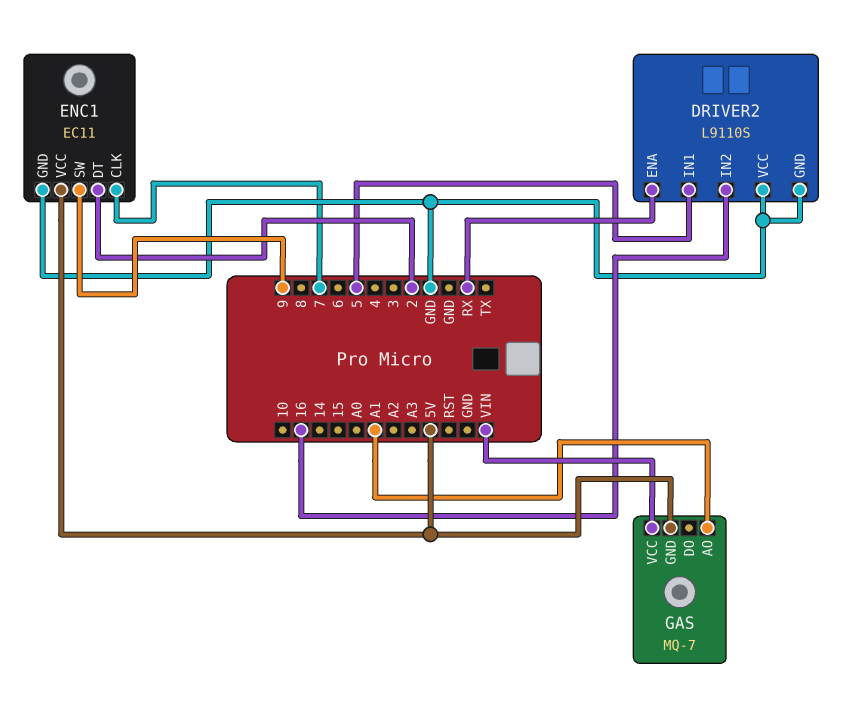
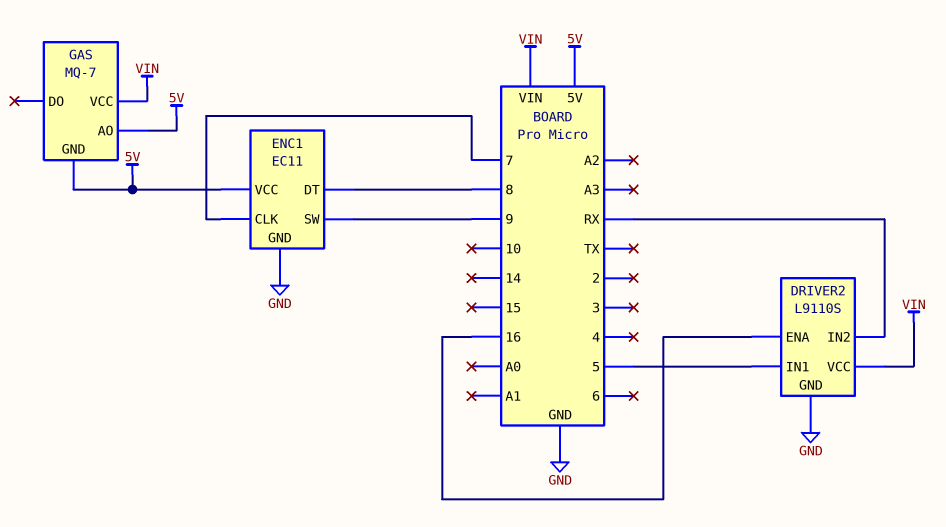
DRIVER2 pin ENA: RX -> 16
DRIVER2 pin IN2: 16 -> RX
DRIVER2 pin VCC: GND -> VIN
ENC1 pin DT: 2 -> 8
GAS pin AO: A1 -> 5V

